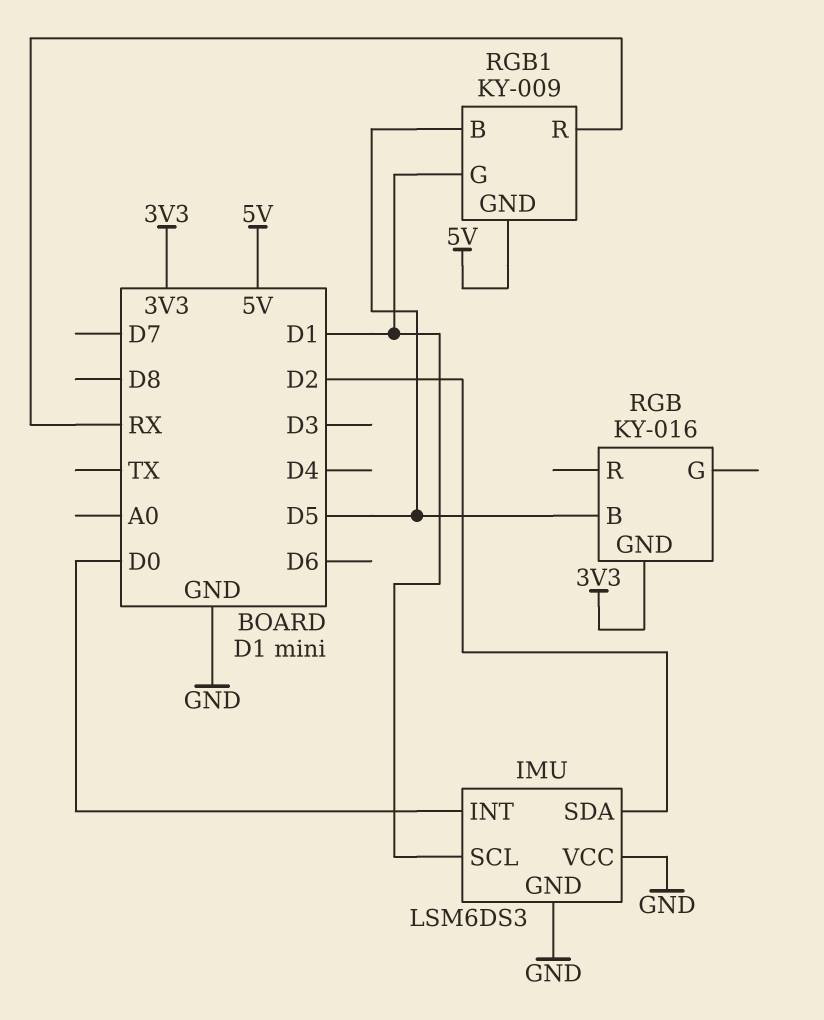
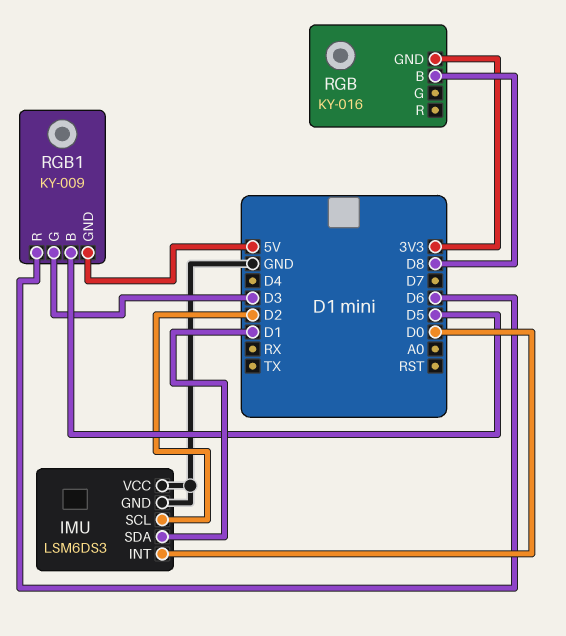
IMU pin SCL: D1 -> D2
IMU pin SDA: D2 -> D1
RGB pin B: D5 -> D8
RGB1 pin G: D1 -> D3
RGB1 pin R: RX -> D6

